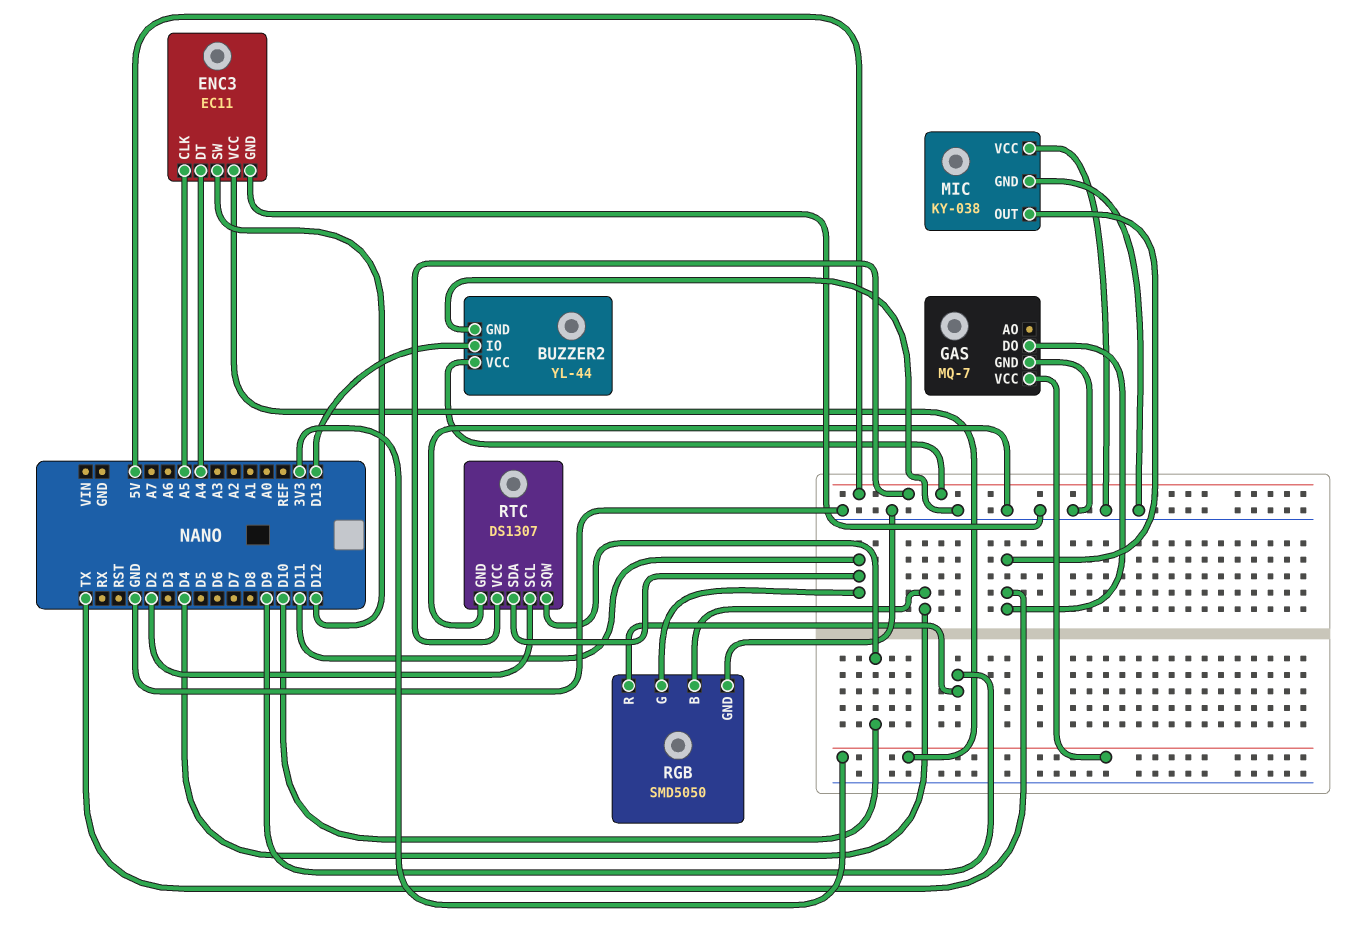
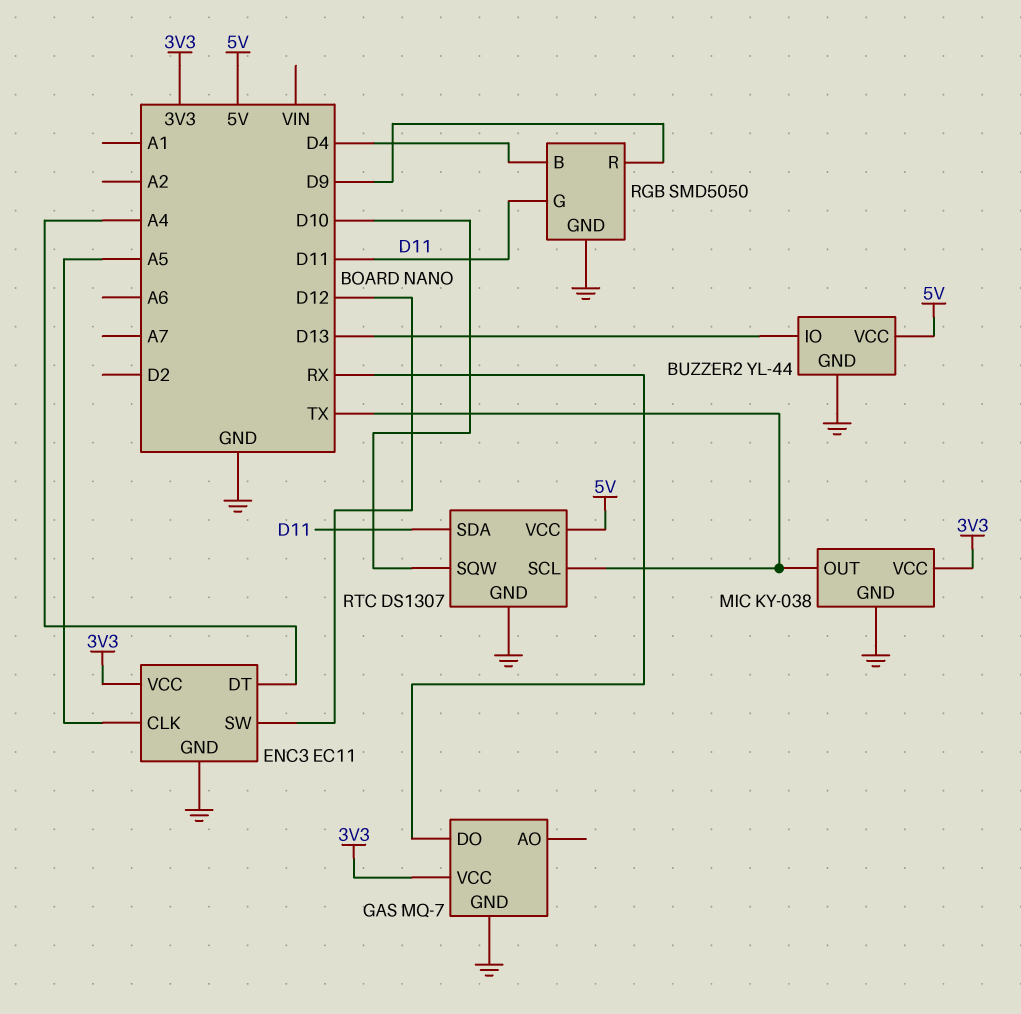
GAS pin DO: TX -> RX
MIC pin VCC: GND -> 3V3
RTC pin SCL: D2 -> TX

